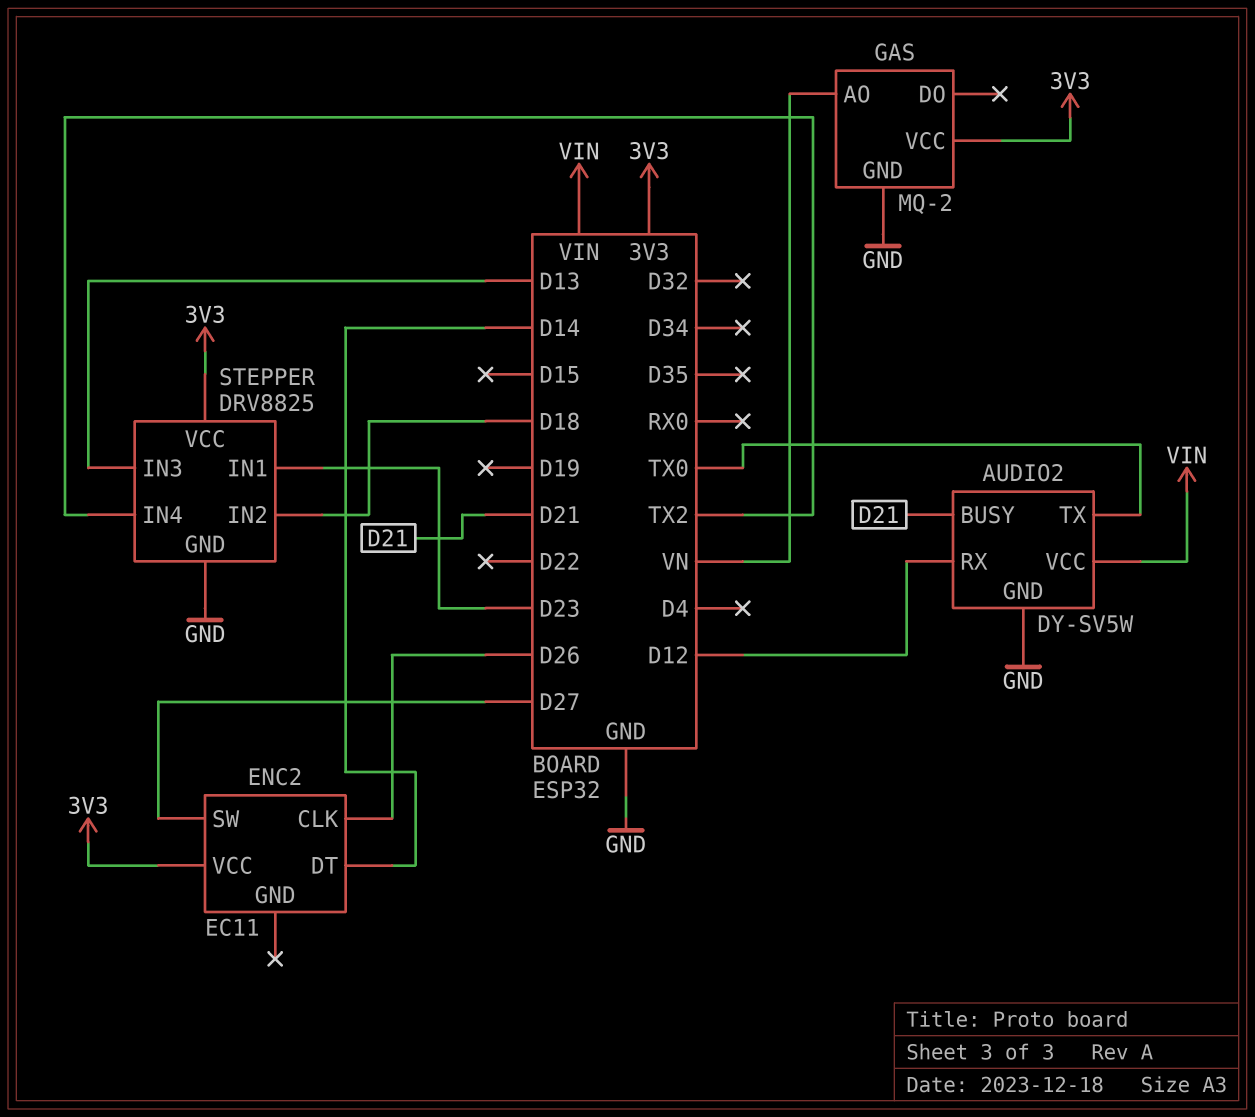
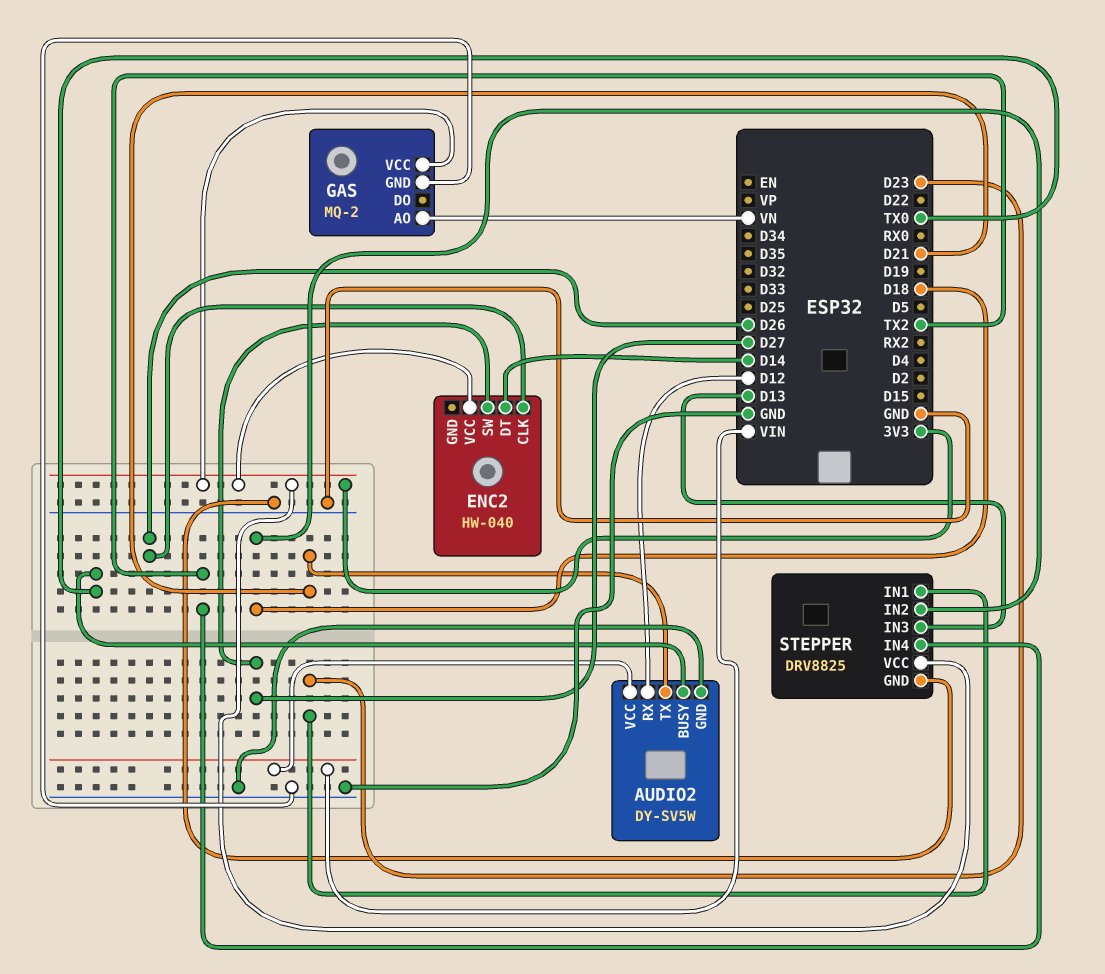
AUDIO2 pin BUSY: D21 -> TX0
AUDIO2 pin TX: TX0 -> D21
ENC2: EC11 -> HW-040

